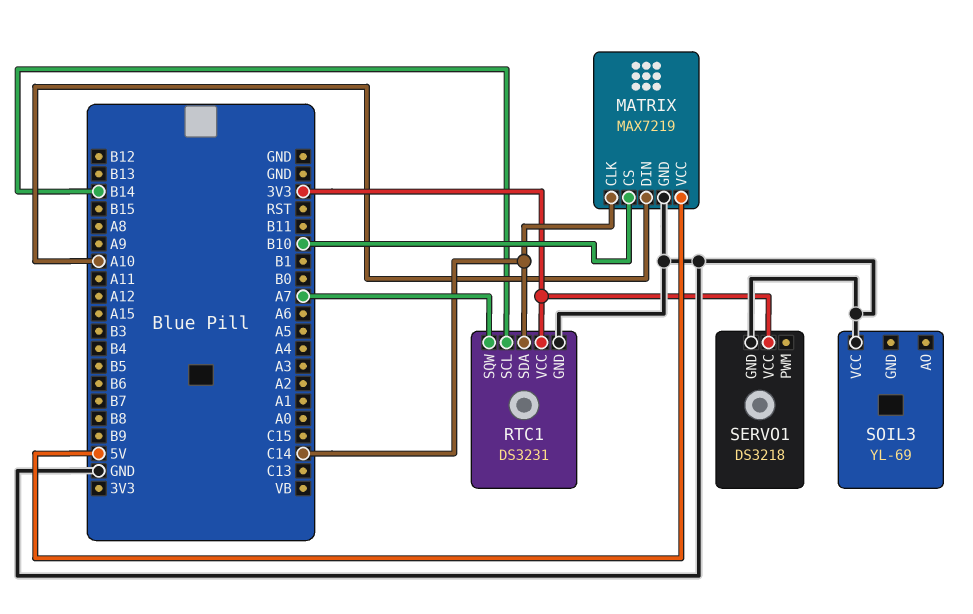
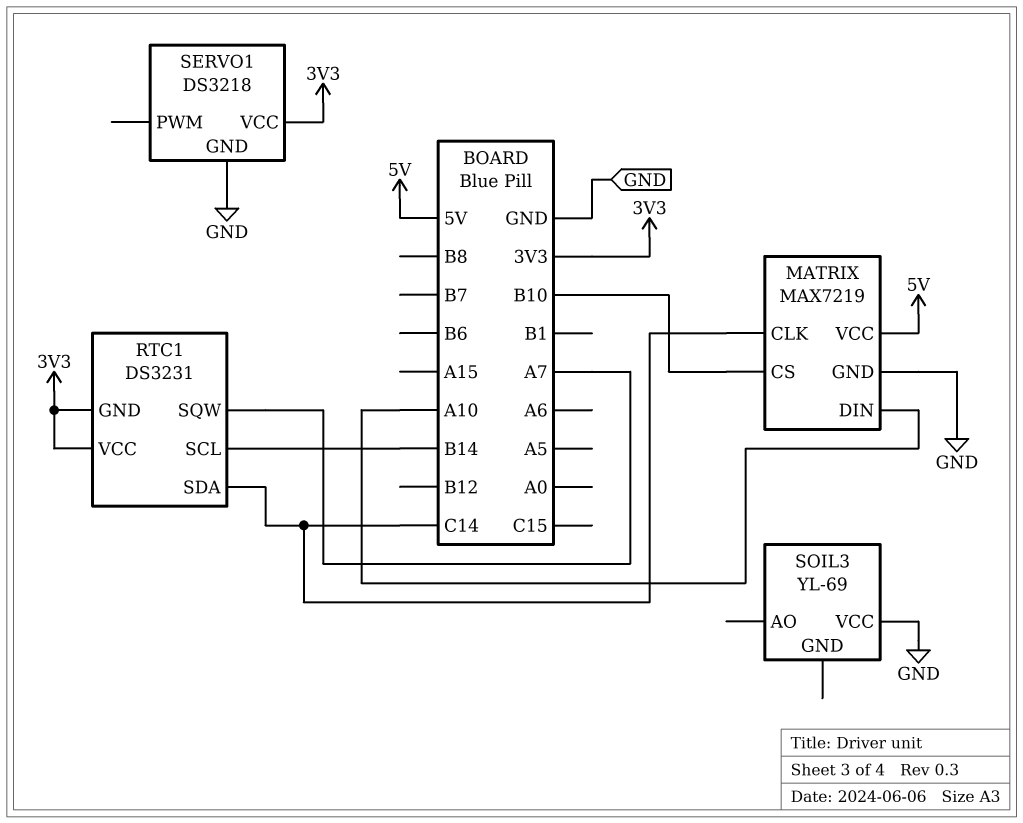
RTC1 pin GND: GND -> 3V3

